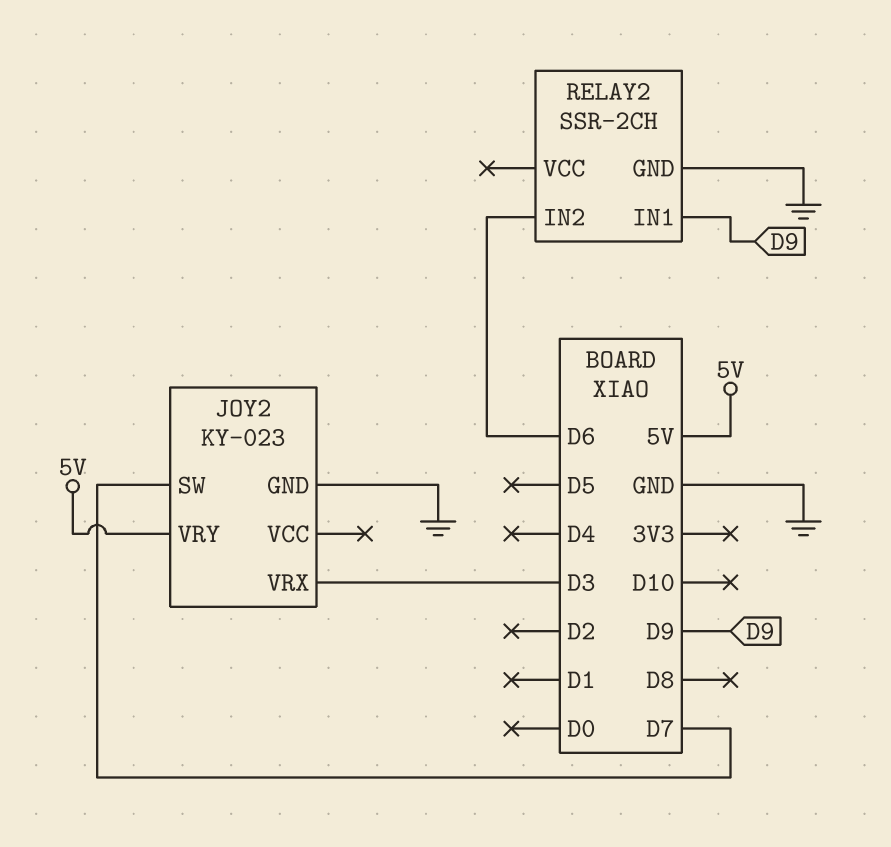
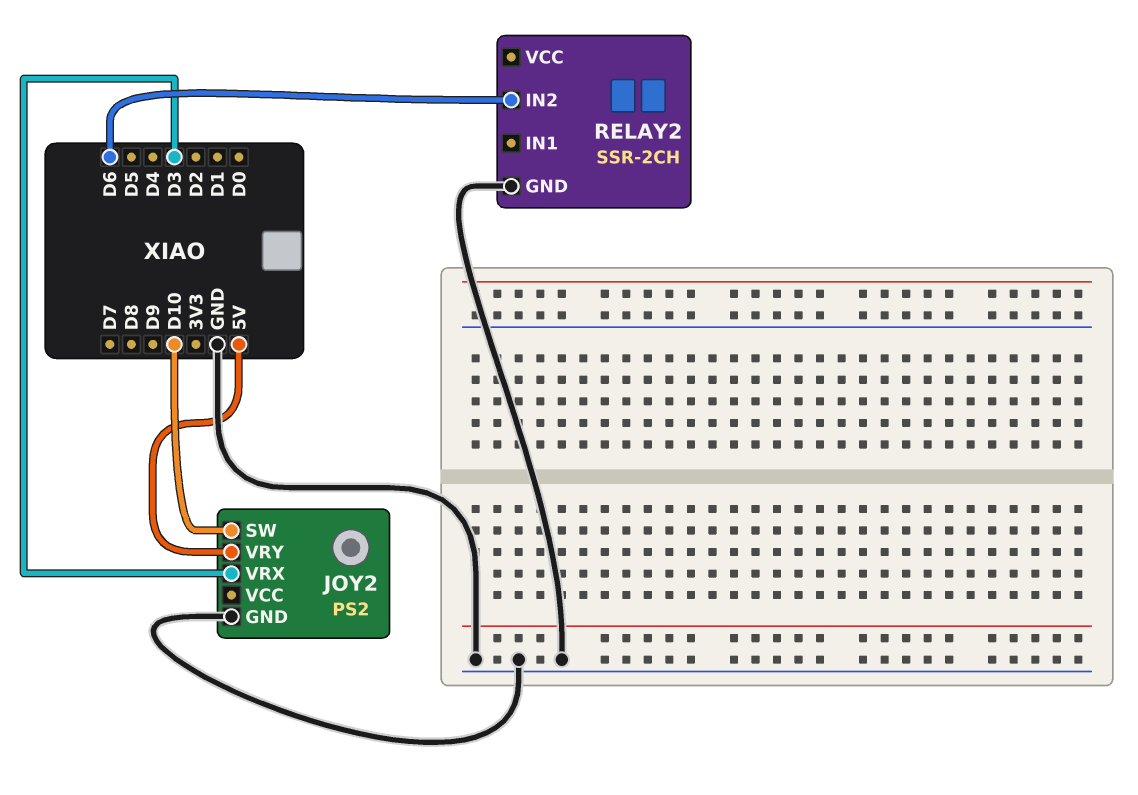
JOY2: KY-023 -> PS2
JOY2 pin SW: D7 -> D10
RELAY2 pin IN1: D9 -> none

